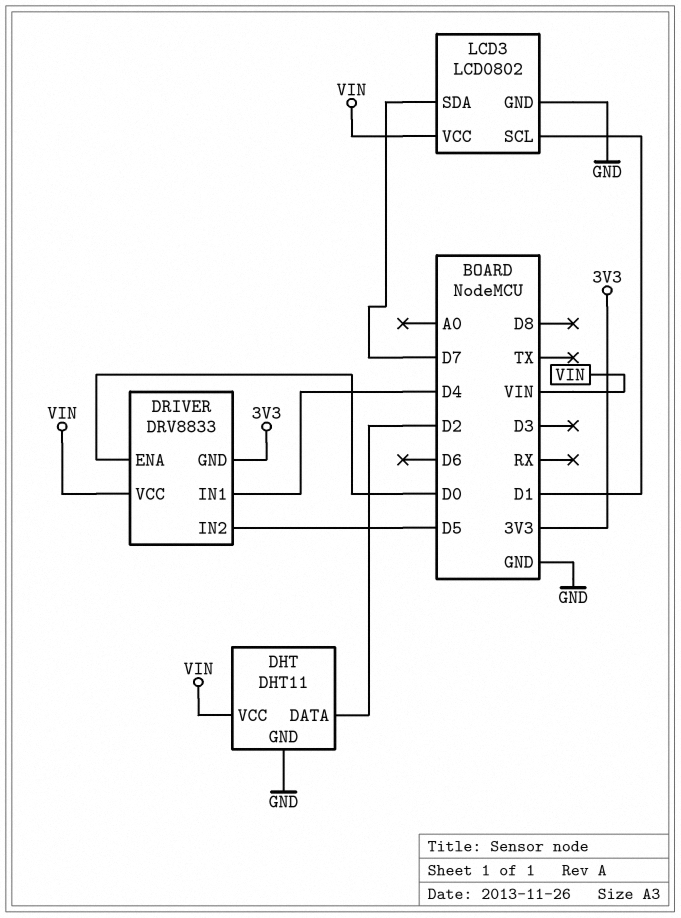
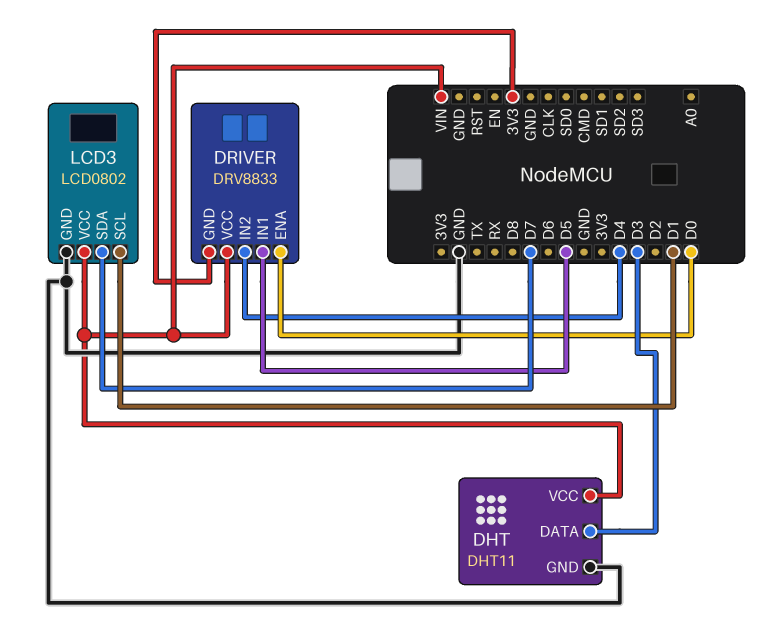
DHT pin DATA: D2 -> D3
DRIVER pin IN1: D4 -> D5
DRIVER pin IN2: D5 -> D4

